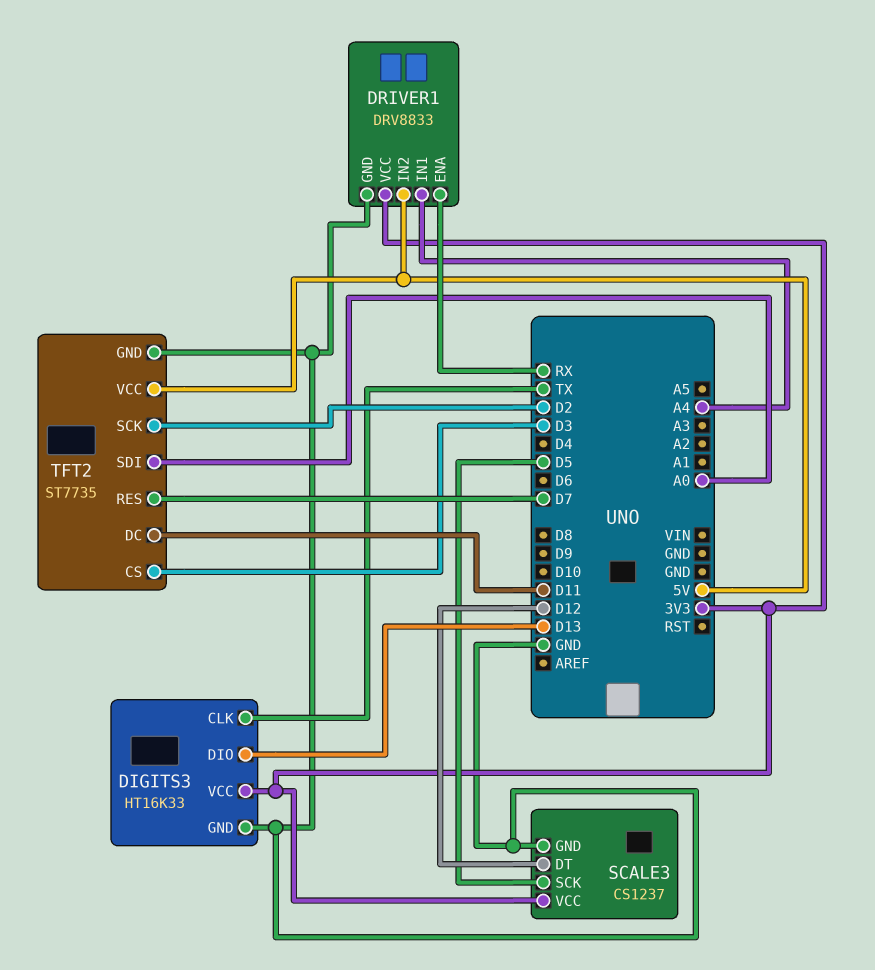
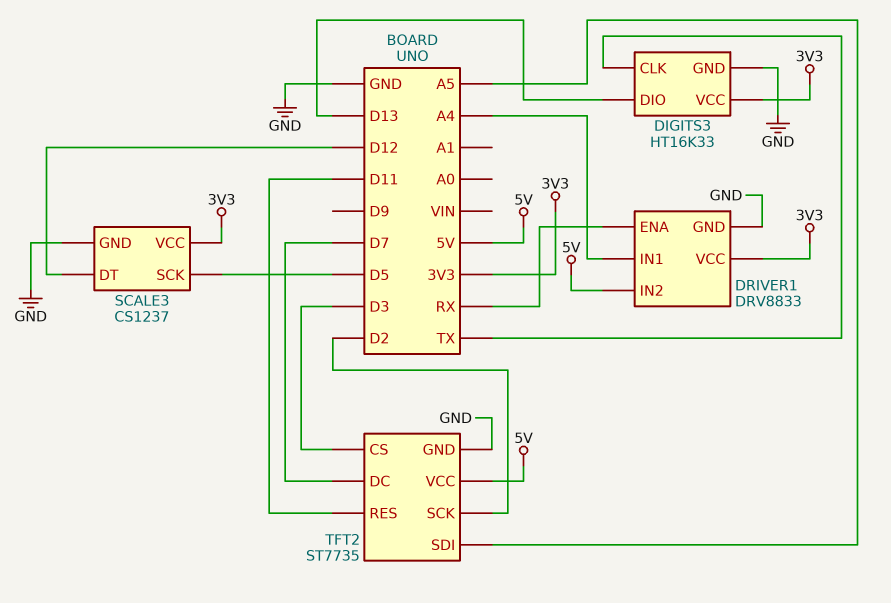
TFT2 pin DC: D11 -> D7
TFT2 pin RES: D7 -> D11
TFT2 pin SDI: A0 -> A5

